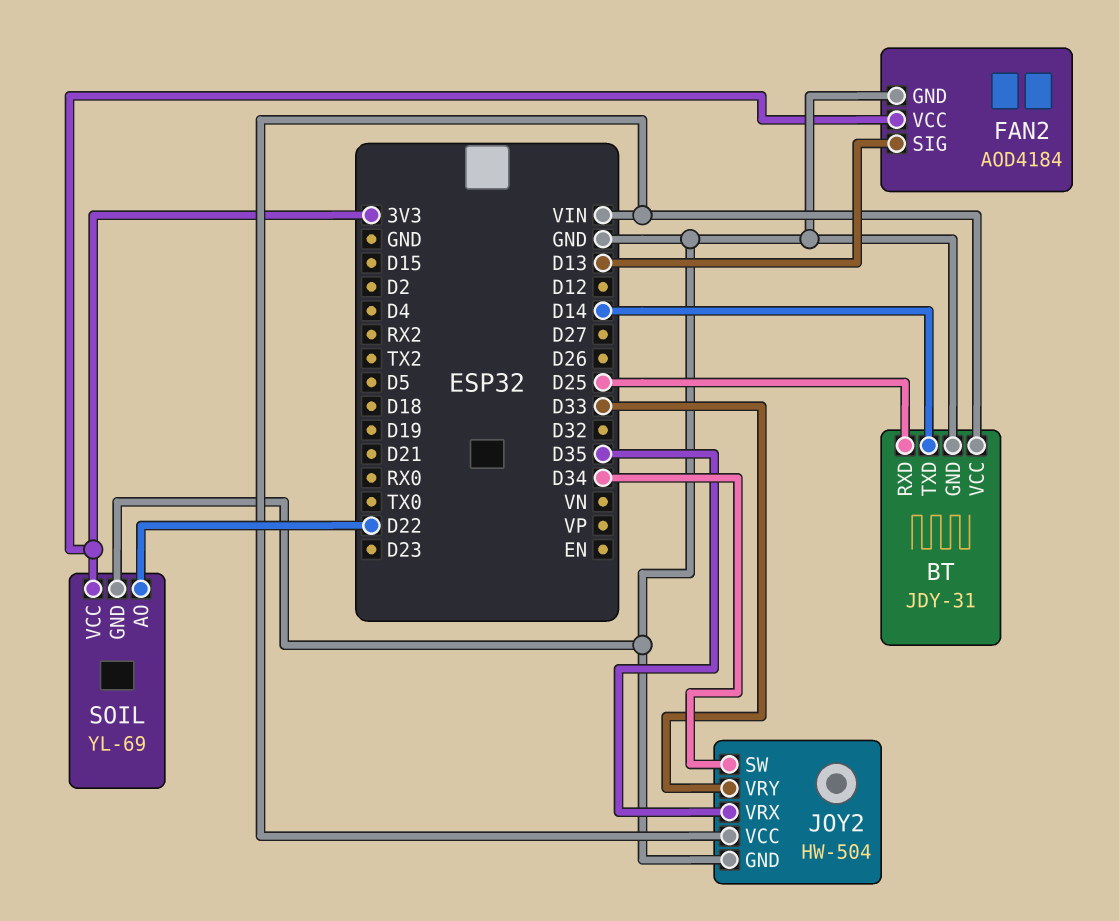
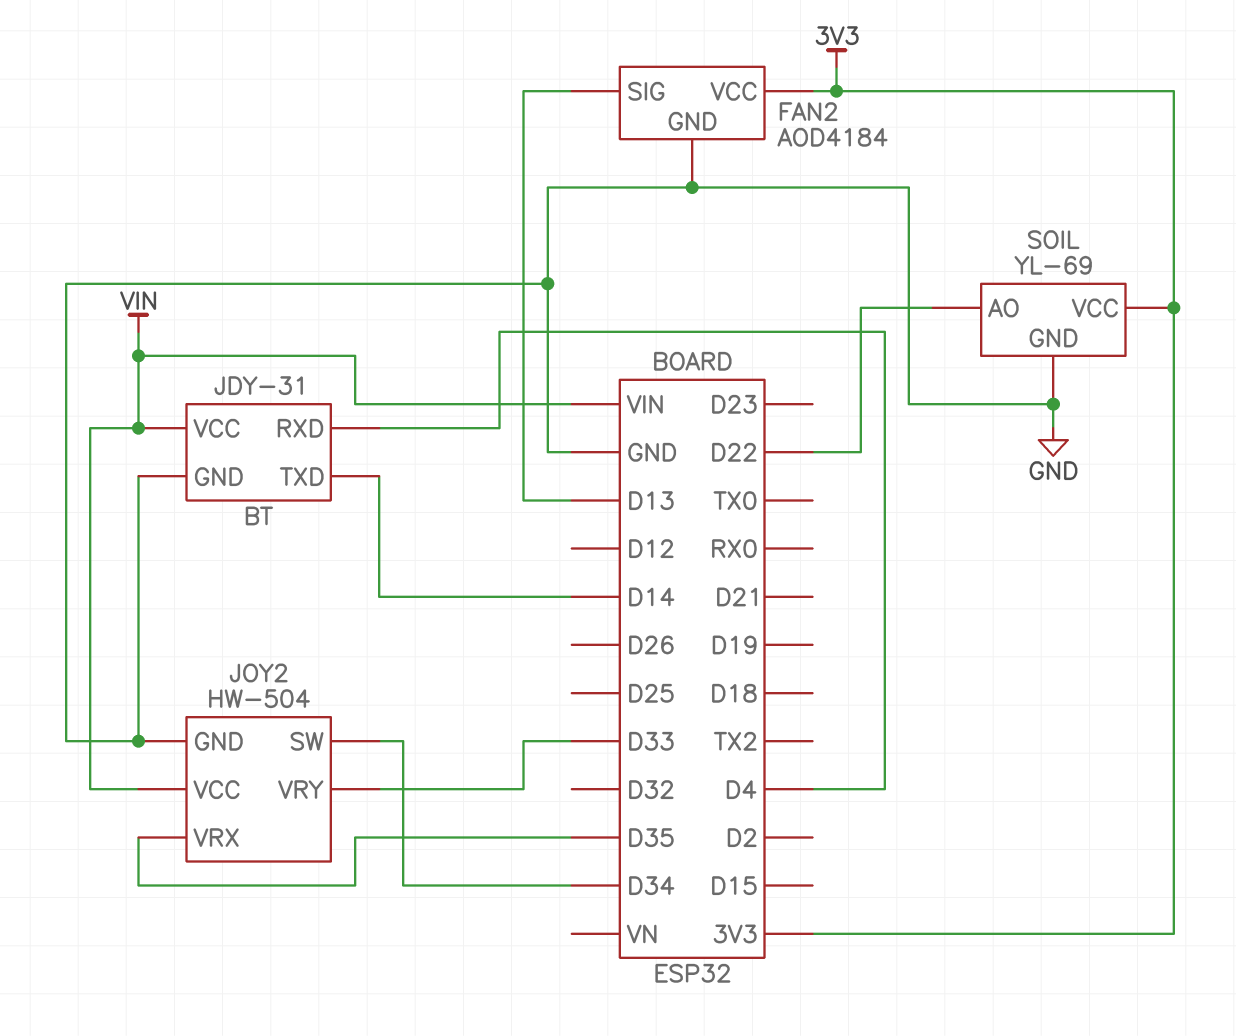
BT pin RXD: D25 -> D4

